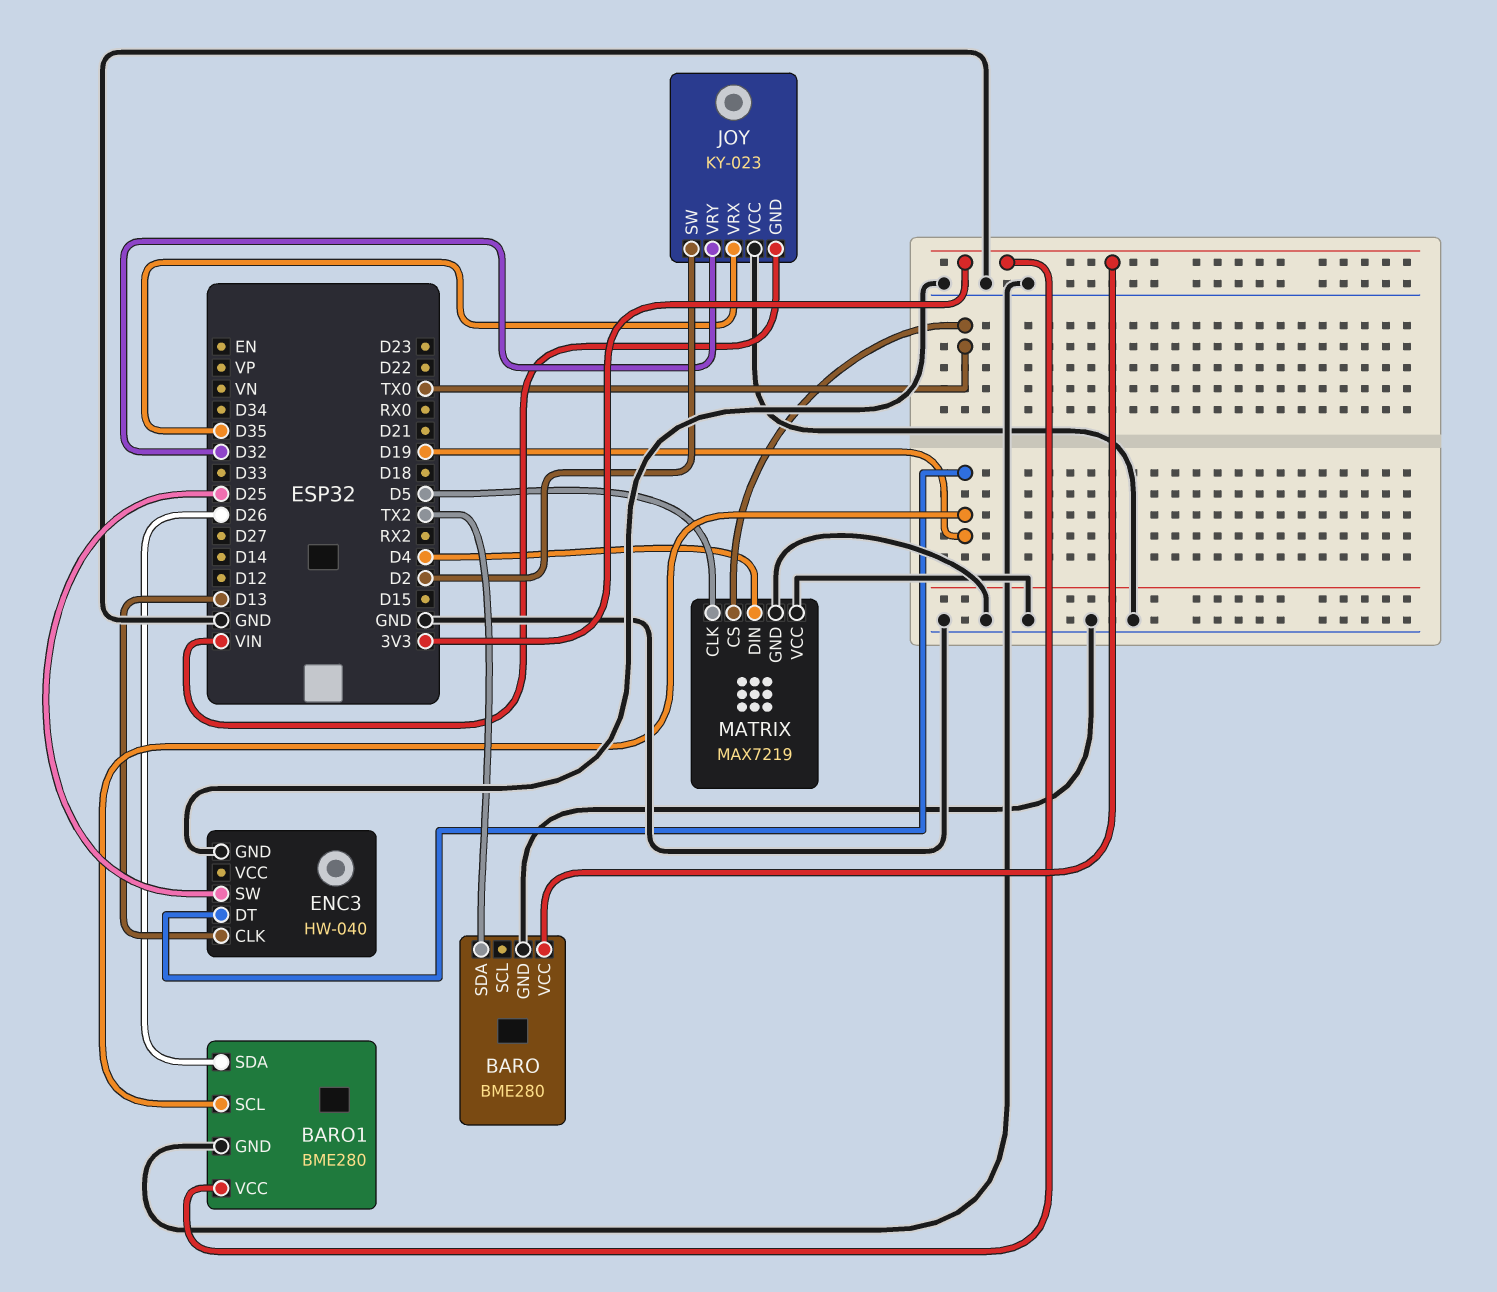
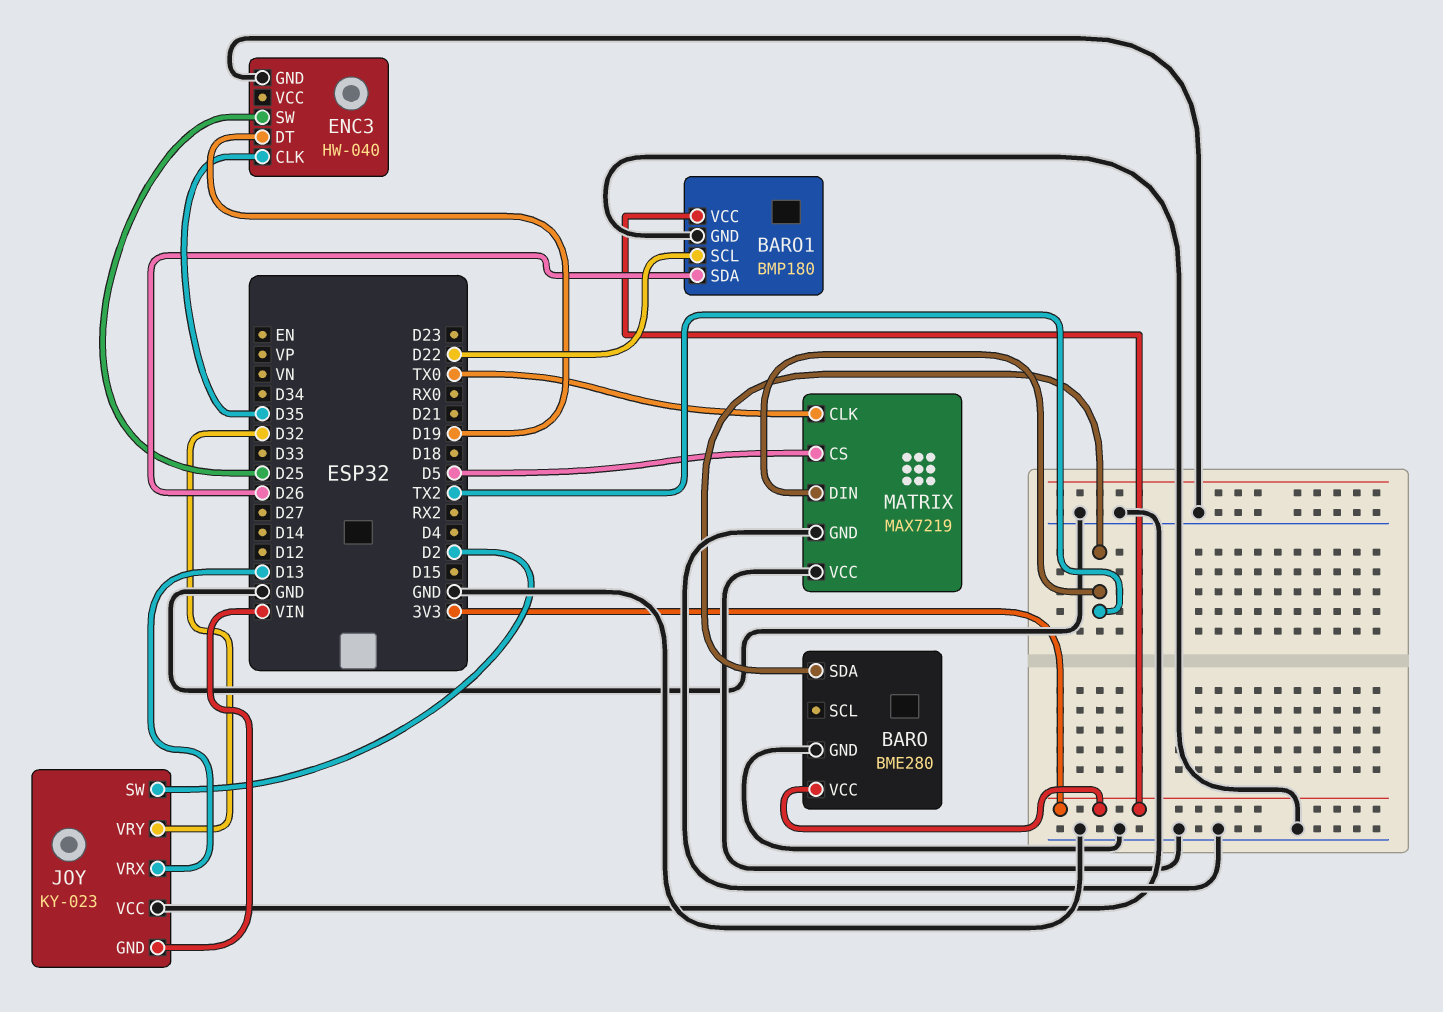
BARO1: BME280 -> BMP180
BARO1 pin SCL: D19 -> D22
ENC3 pin CLK: D13 -> D35
JOY pin VRX: D35 -> D13
MATRIX pin CLK: D5 -> TX0
MATRIX pin CS: TX0 -> D5
MATRIX pin DIN: D4 -> TX2

